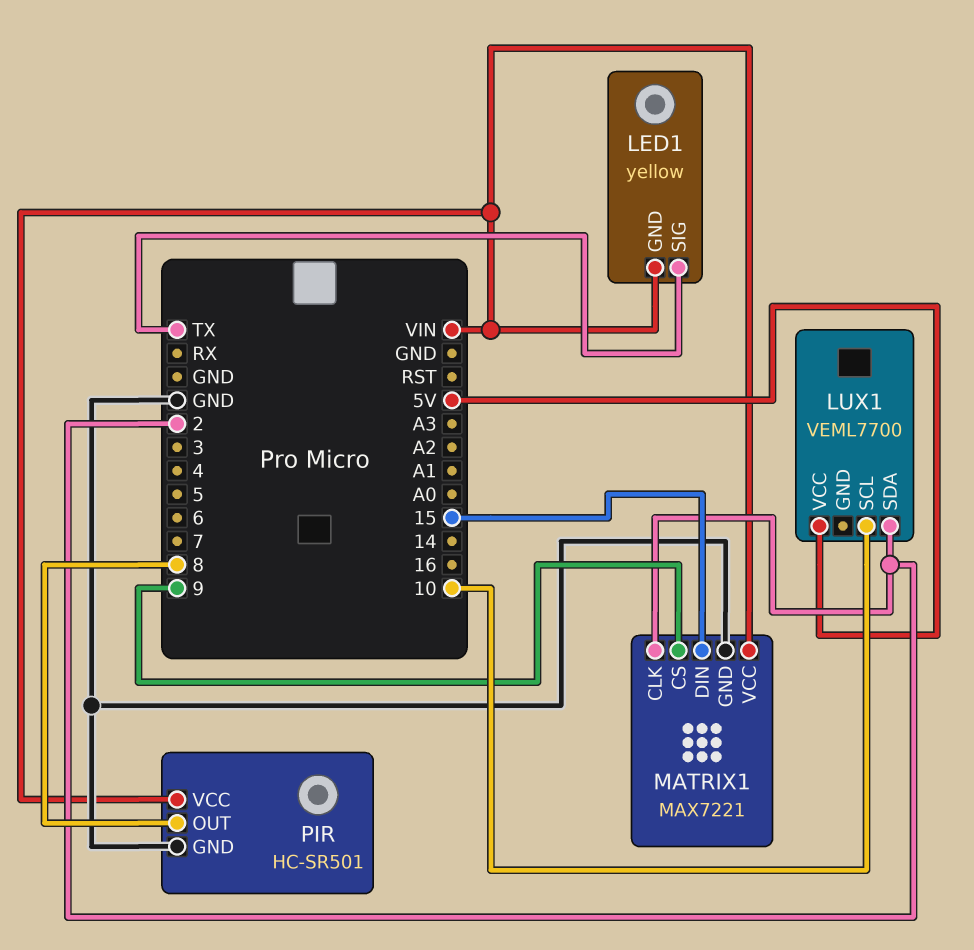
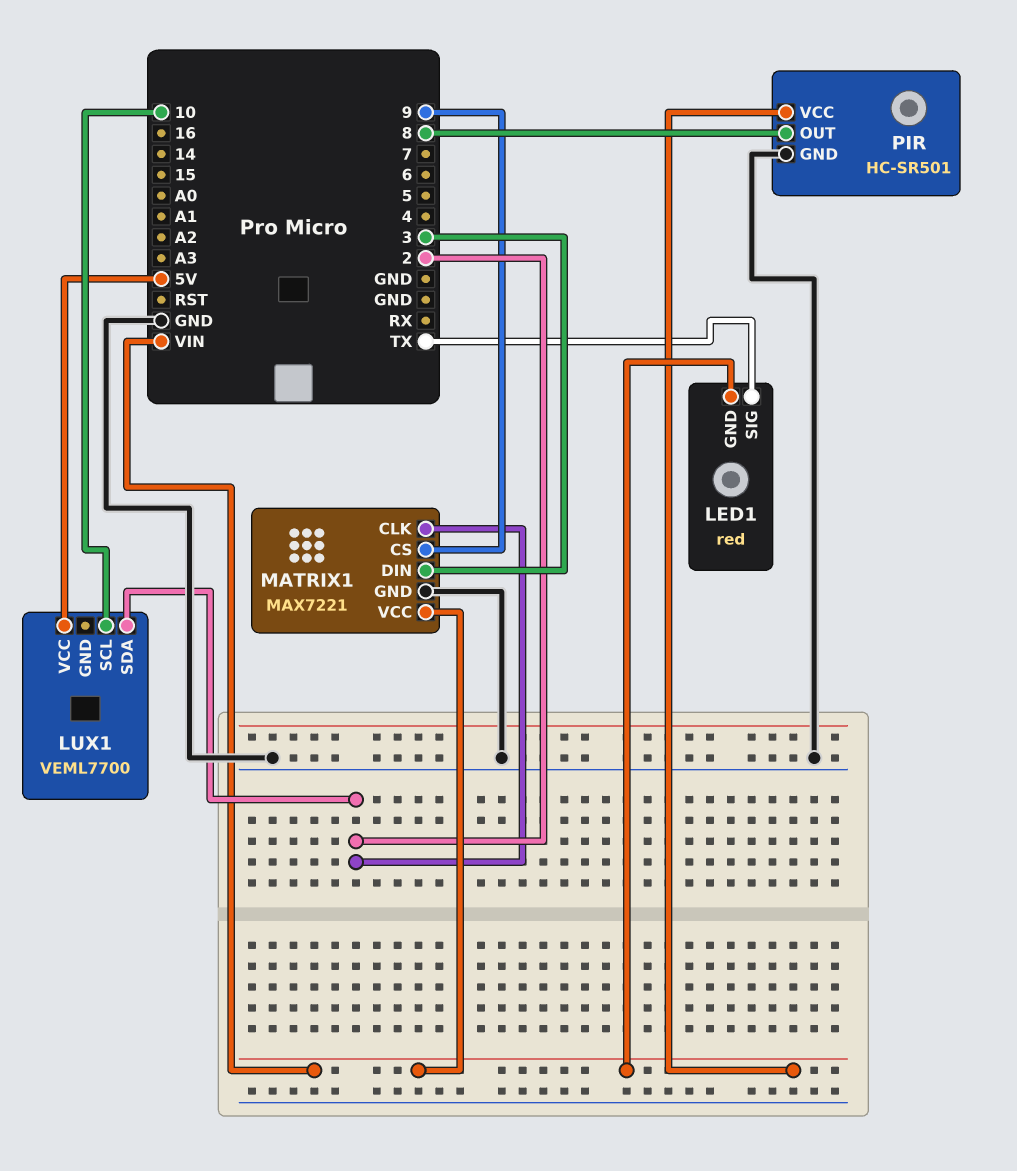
LED1: yellow -> red
MATRIX1 pin DIN: 15 -> 3

